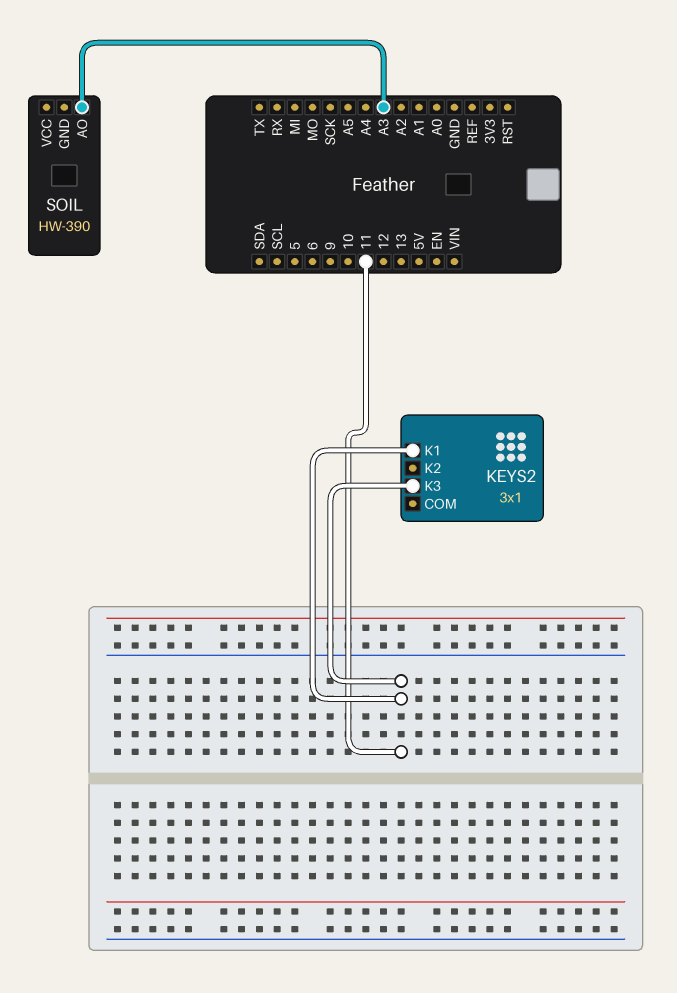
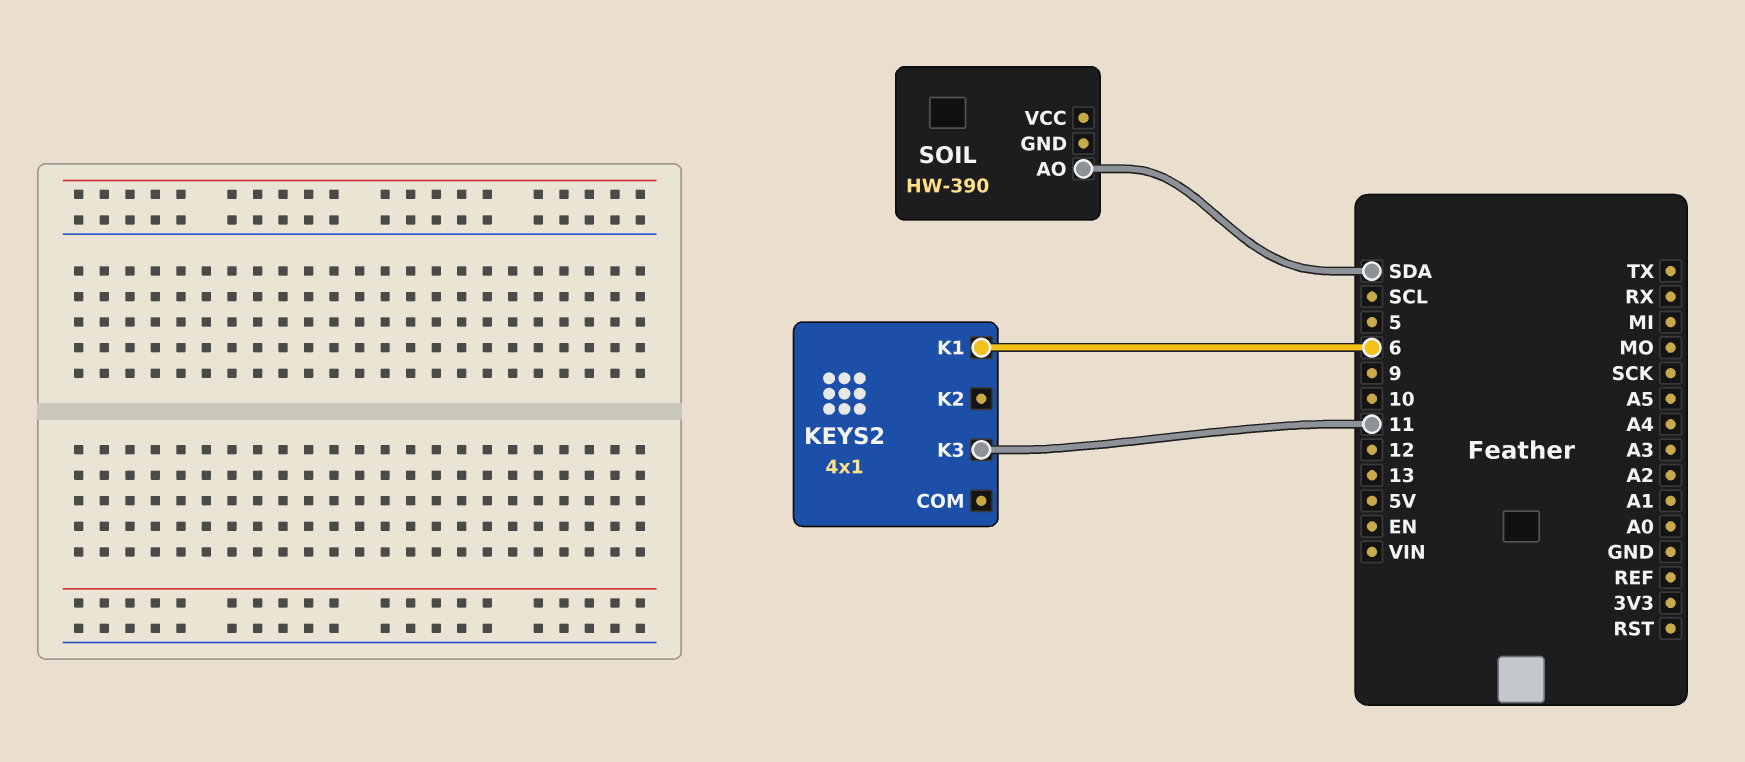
KEYS2: 3x1 -> 4x1
KEYS2 pin K1: 11 -> 6
SOIL pin AO: A3 -> SDA

